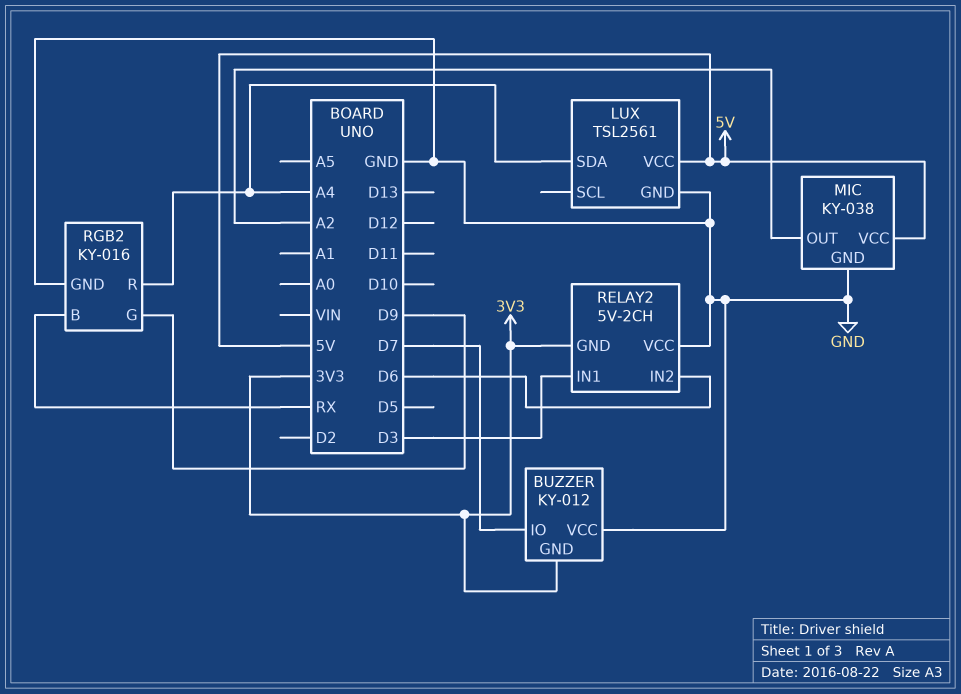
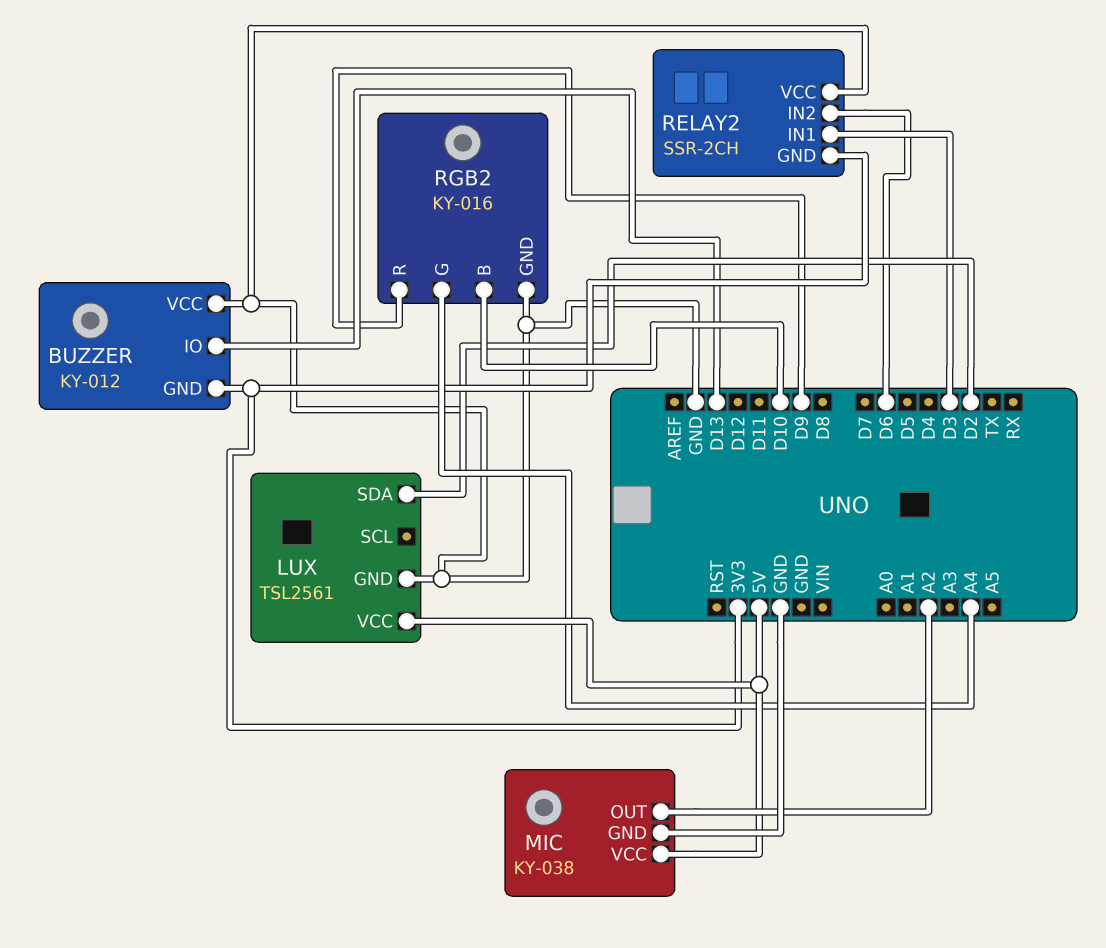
BUZZER pin IO: D7 -> D13
LUX pin SDA: A4 -> D2
RELAY2: 5V-2CH -> SSR-2CH
RGB2 pin B: RX -> D10
RGB2 pin G: D9 -> A4
RGB2 pin R: A4 -> D9

